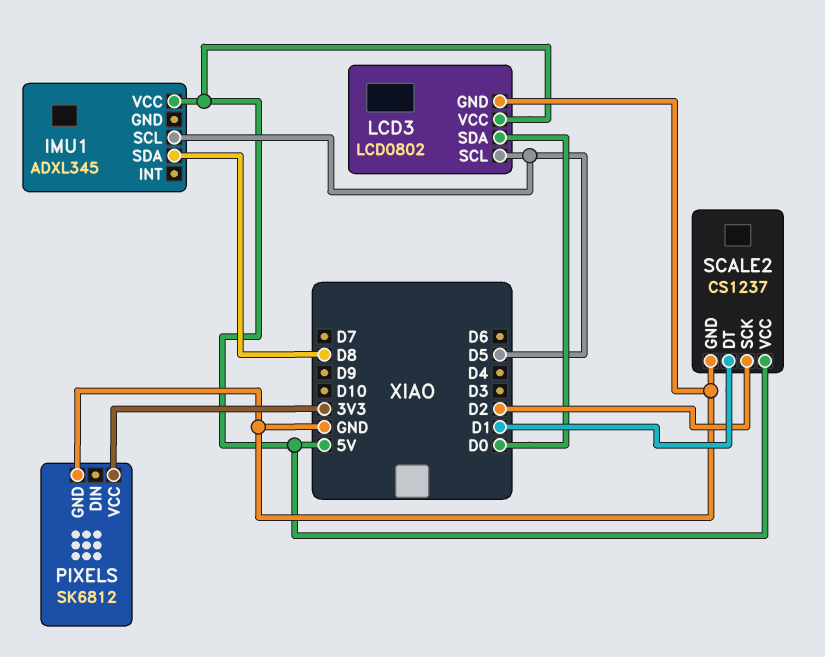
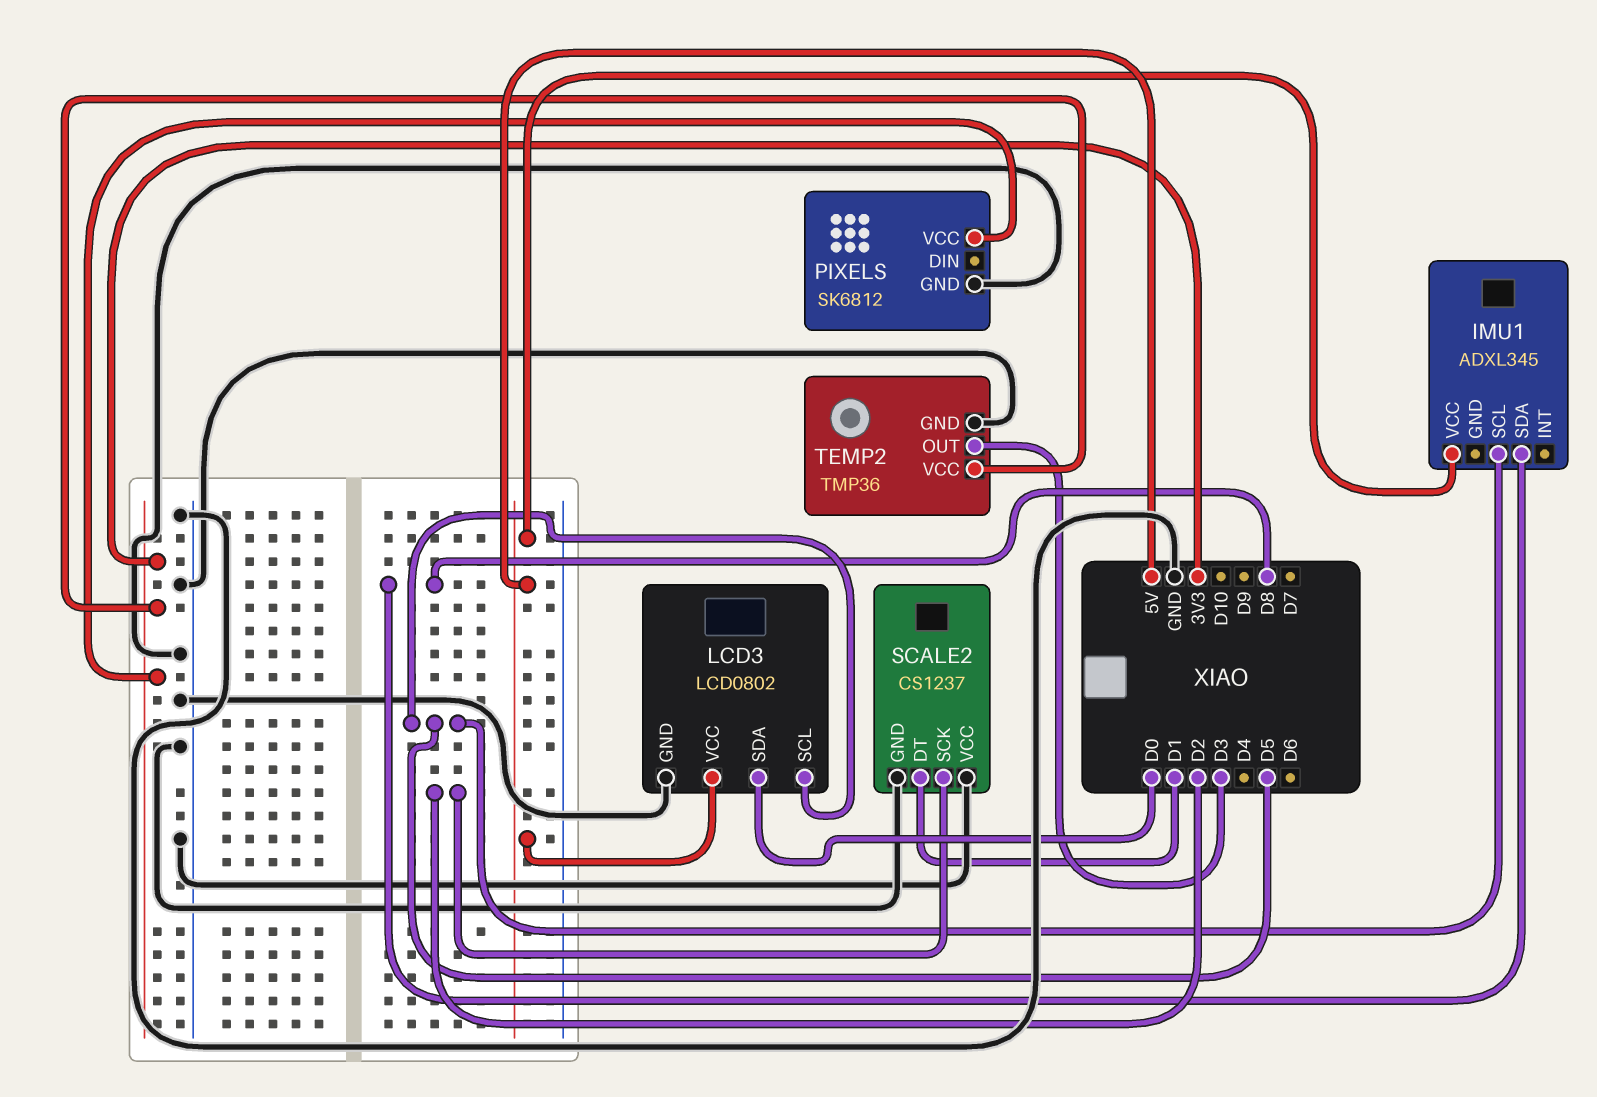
SCALE2 pin VCC: 5V -> GND
TEMP2: none -> TMP36
TEMP2 pin GND: none -> GND
TEMP2 pin OUT: none -> D3
TEMP2 pin VCC: none -> 3V3

